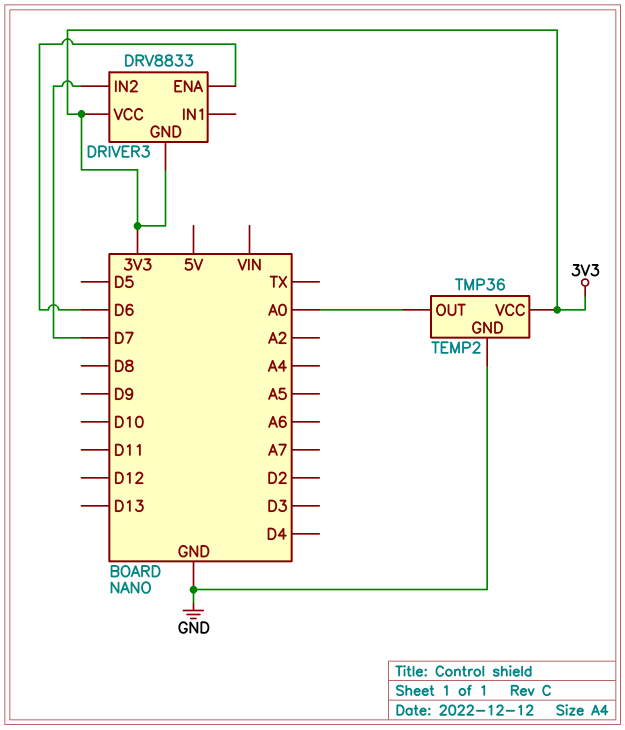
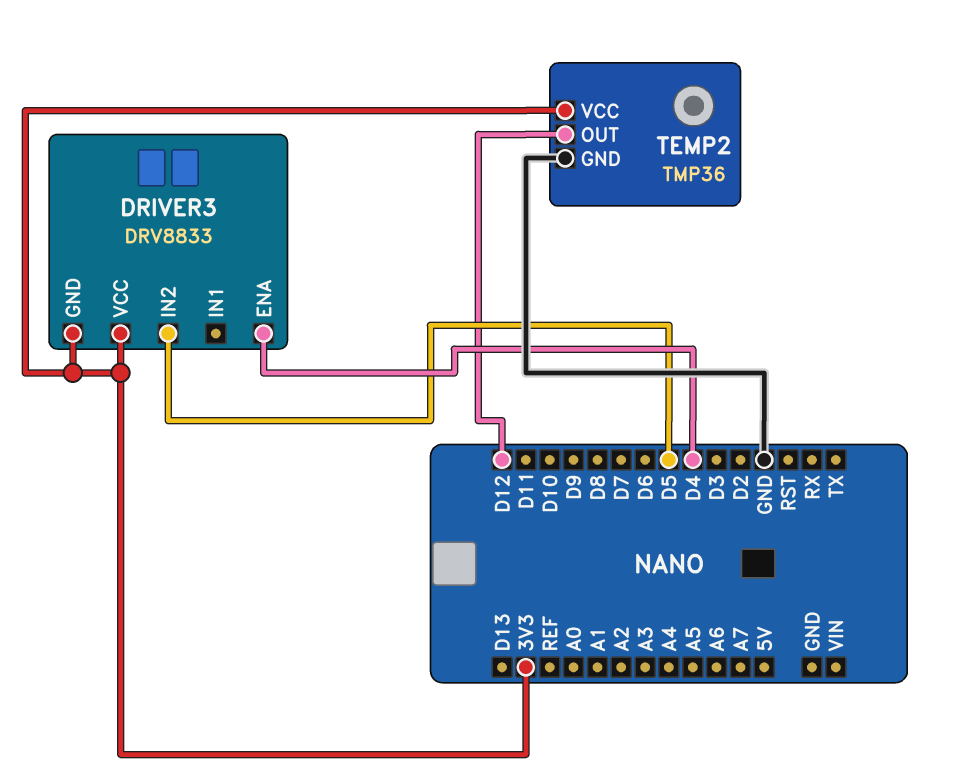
DRIVER3 pin ENA: D6 -> D4
DRIVER3 pin IN2: D7 -> D5
TEMP2 pin OUT: A0 -> D12

